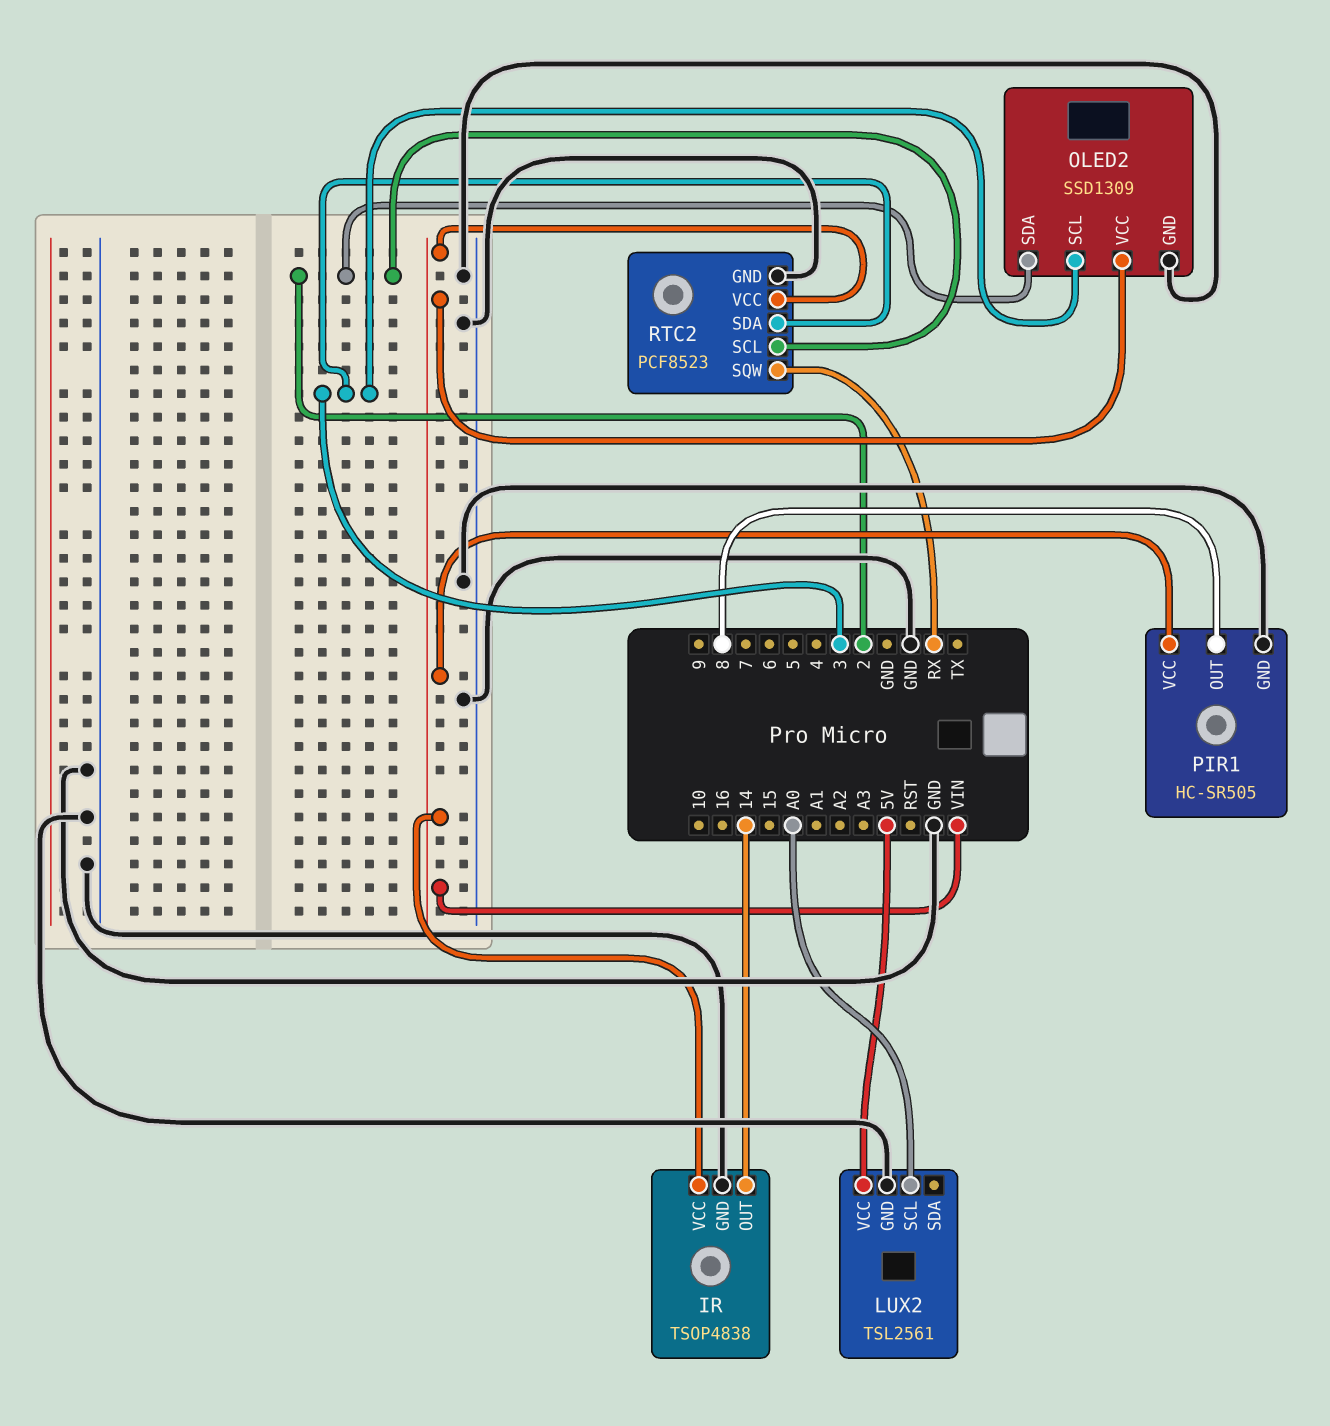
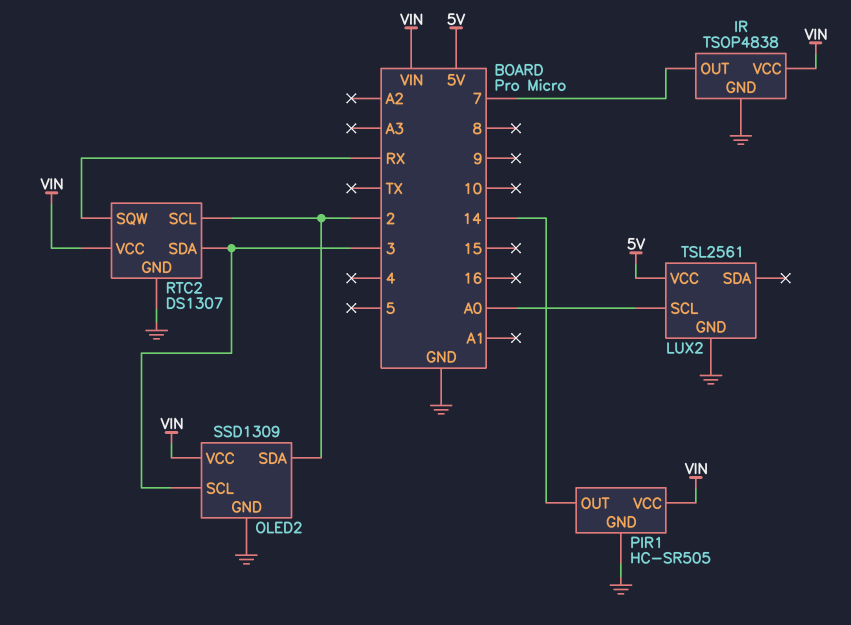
IR pin OUT: 14 -> 7
PIR1 pin OUT: 8 -> 14
RTC2: PCF8523 -> DS1307

